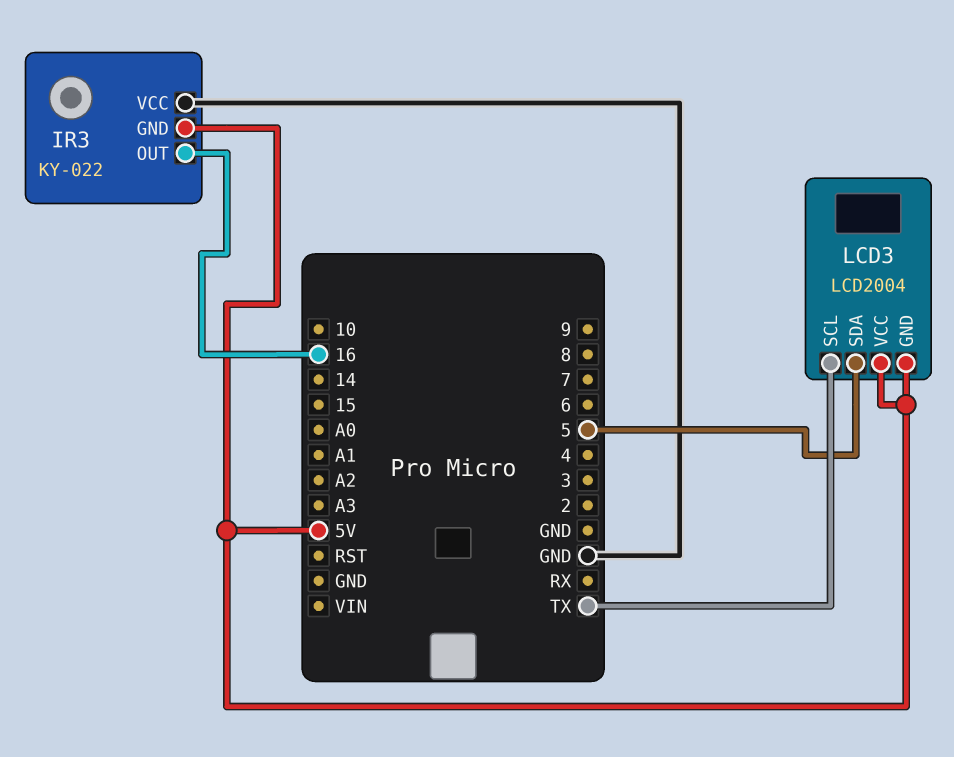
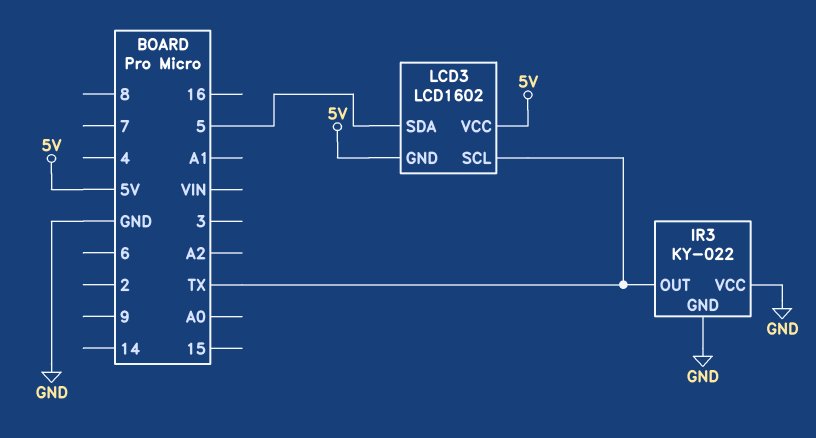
IR3 pin GND: 5V -> GND
IR3 pin OUT: 16 -> TX
LCD3: LCD2004 -> LCD1602

